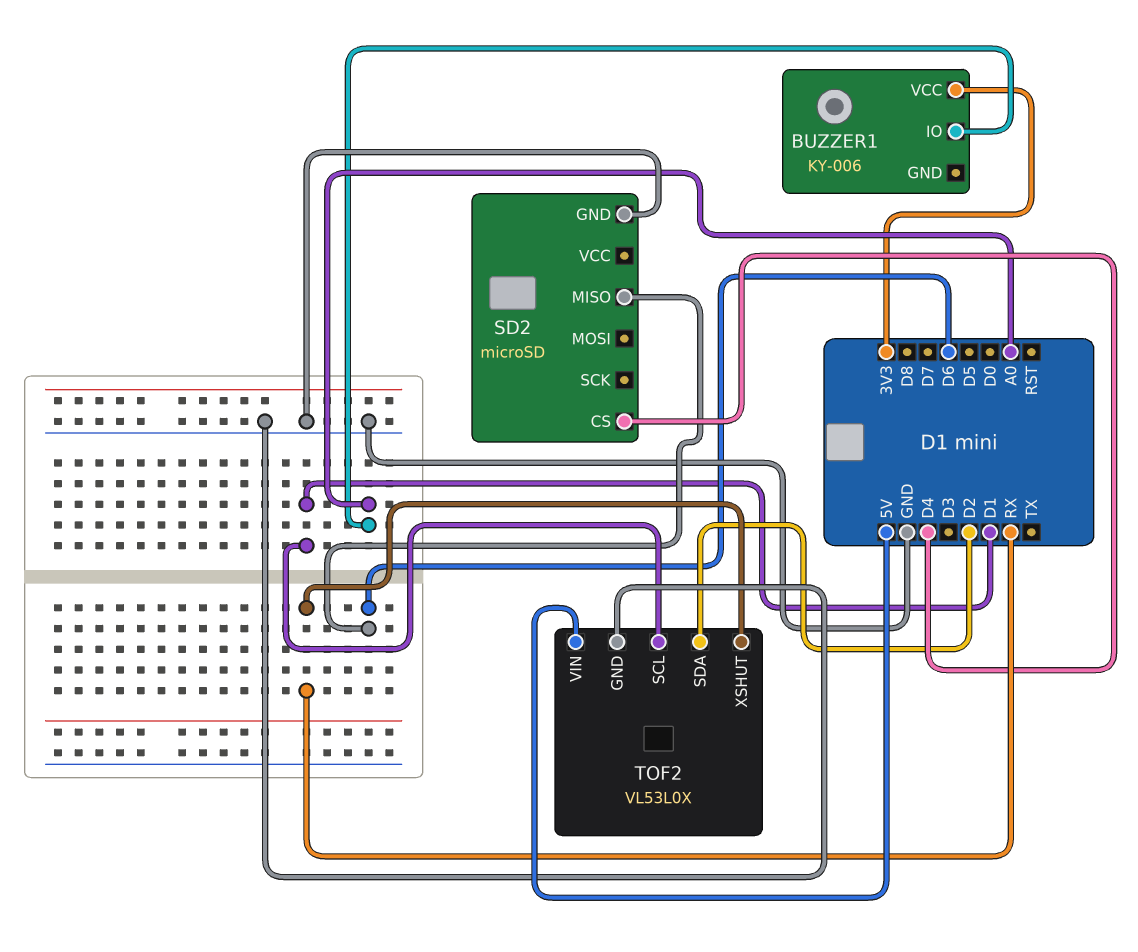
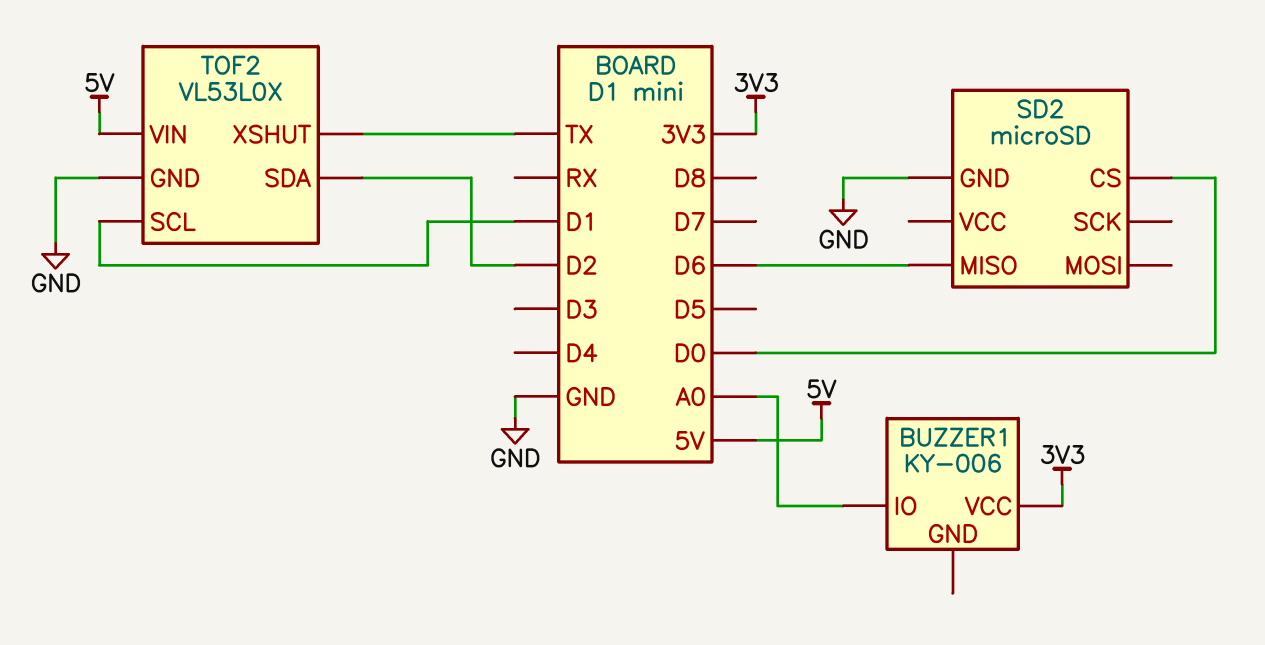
SD2 pin CS: D4 -> D0
TOF2 pin XSHUT: RX -> TX

